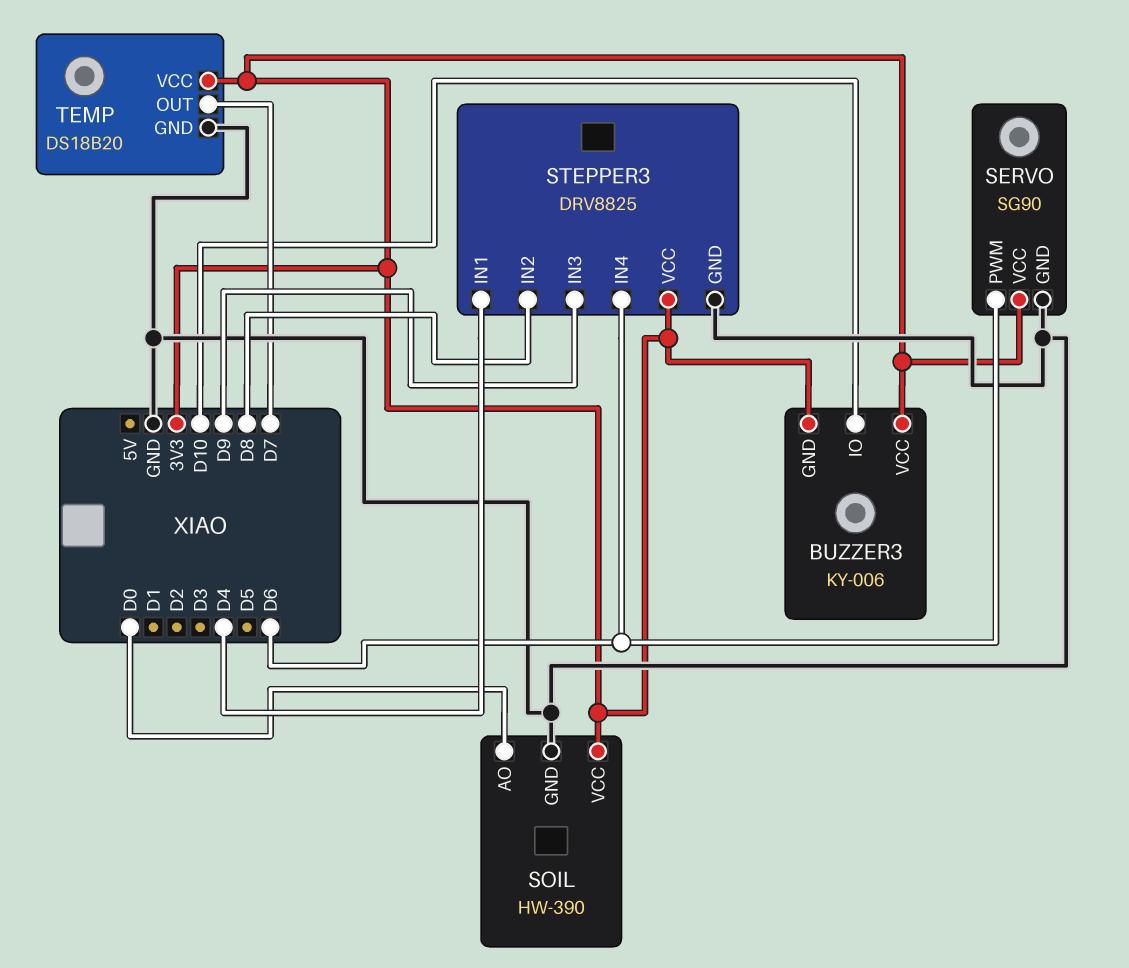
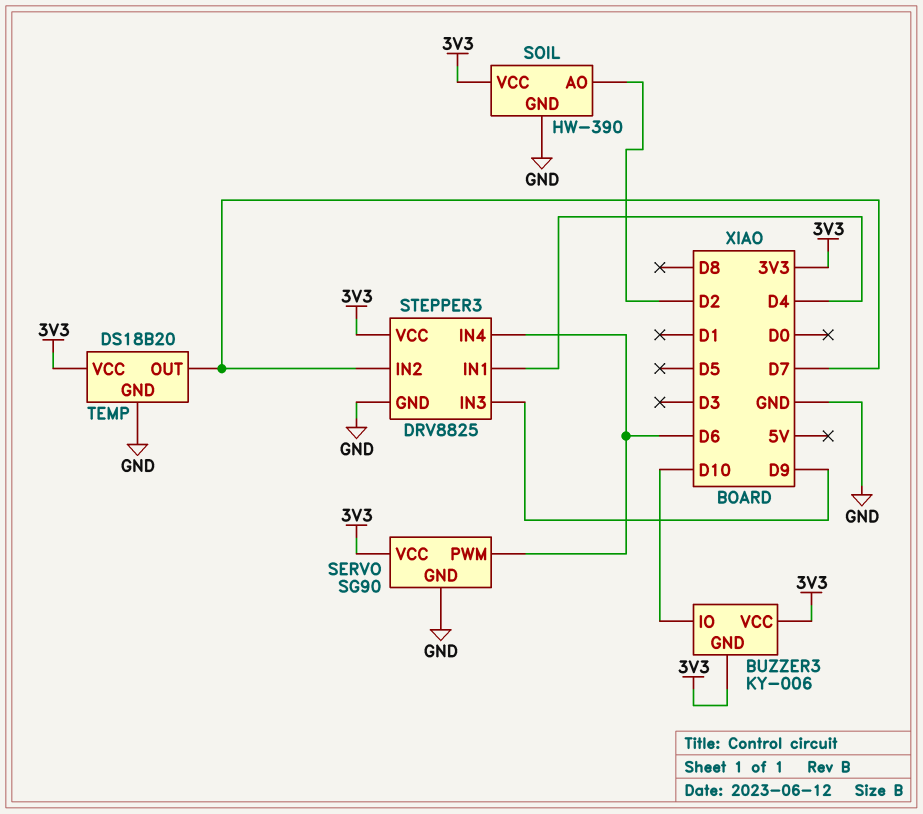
SOIL pin AO: D0 -> D2
STEPPER3 pin IN2: D8 -> D7

